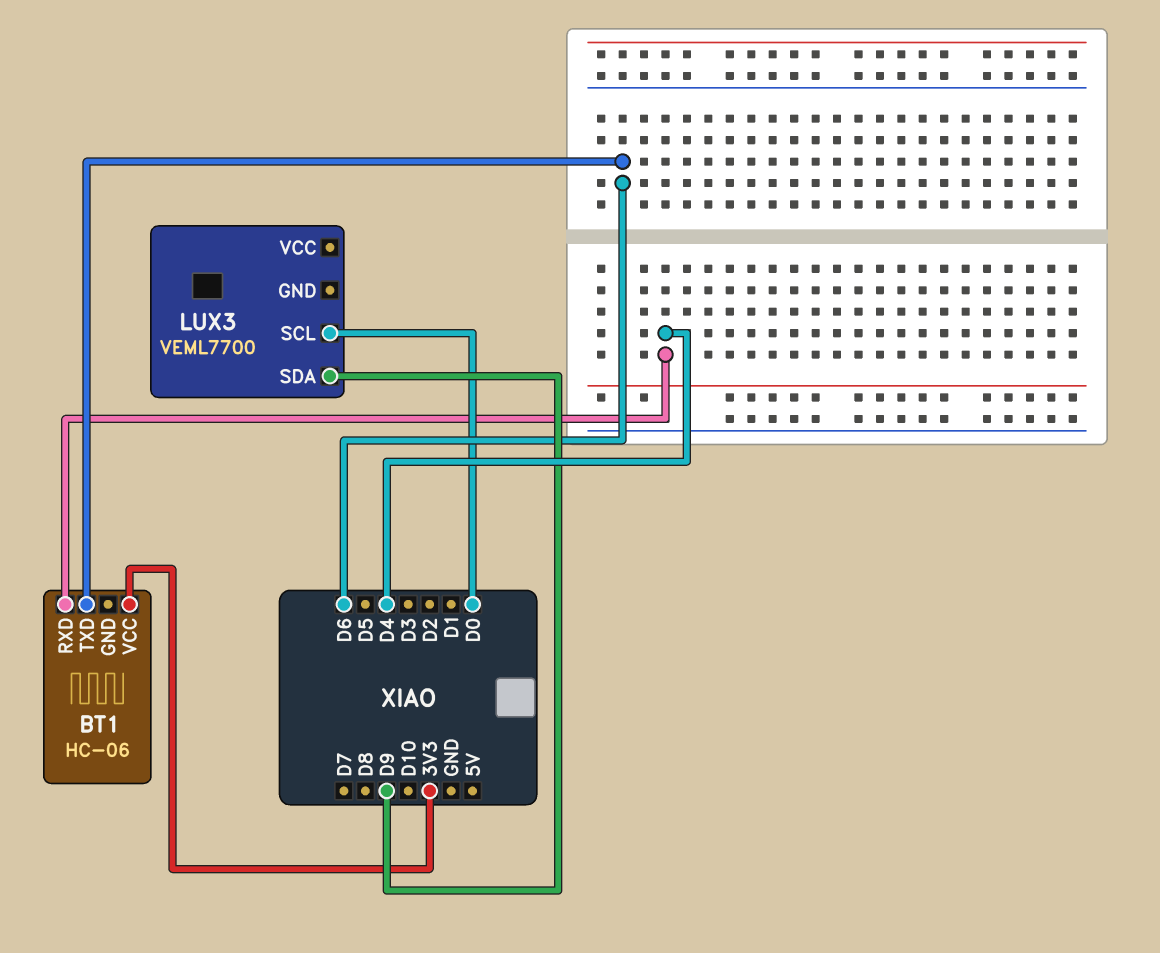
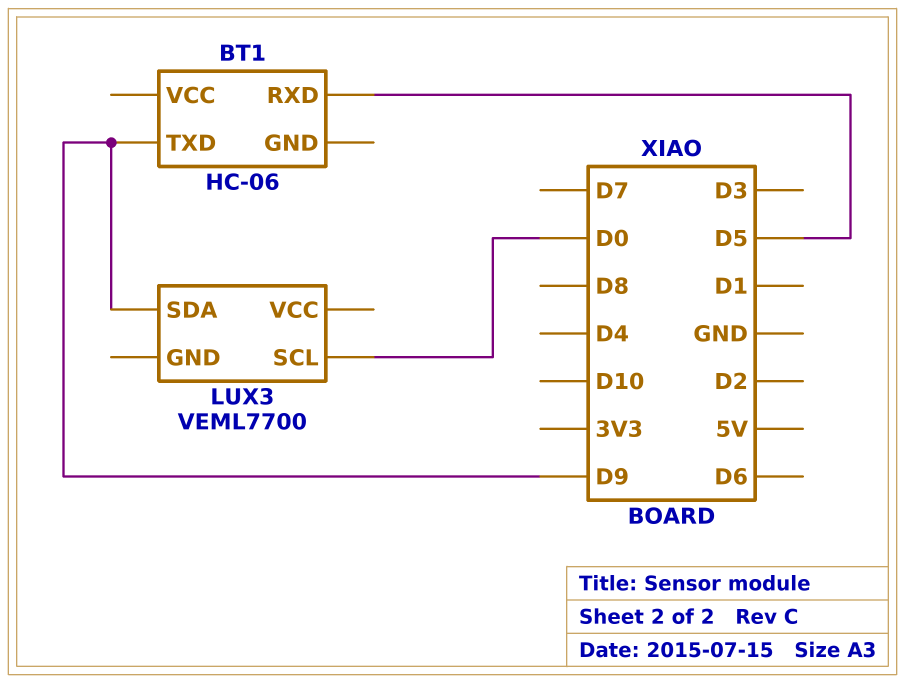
BT1 pin RXD: D4 -> D5
BT1 pin TXD: D6 -> D9
BT1 pin VCC: 3V3 -> none

